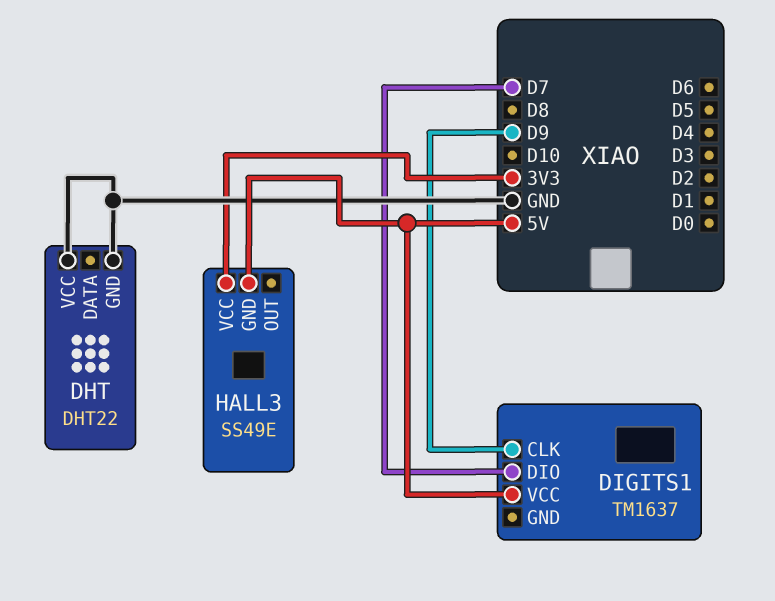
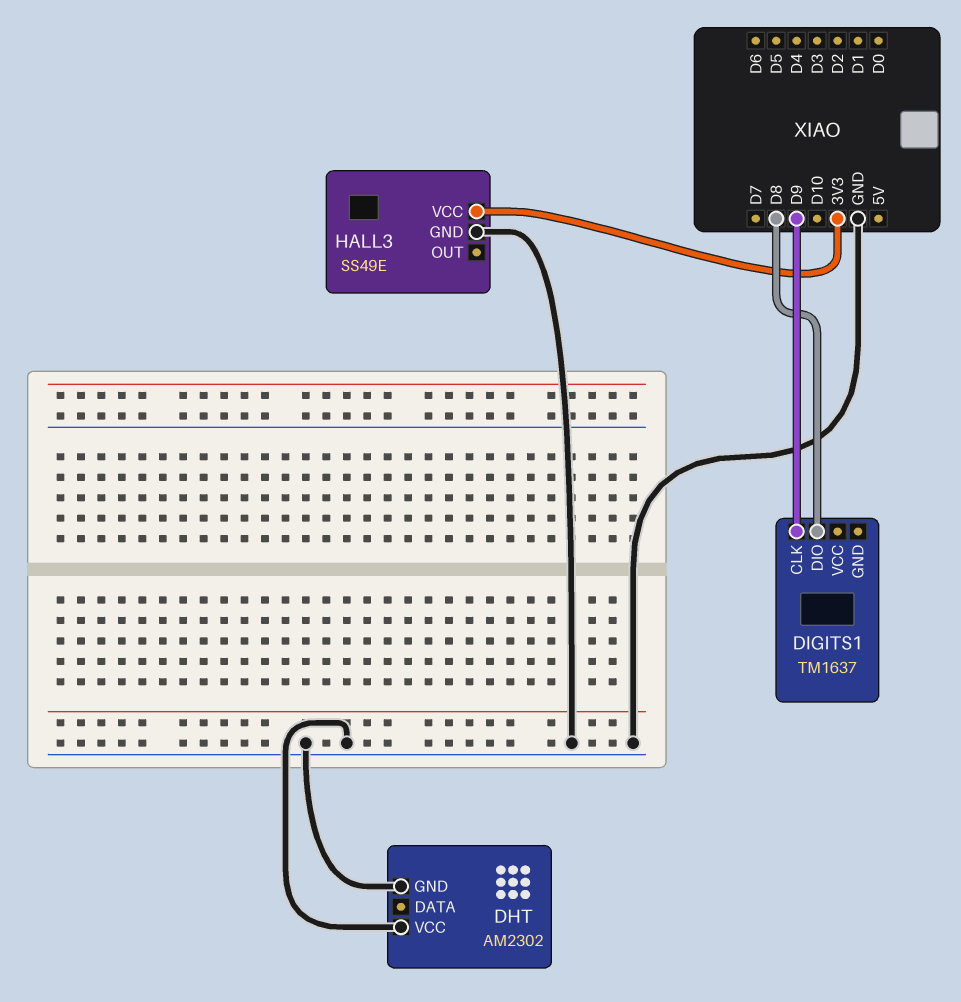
DHT: DHT22 -> AM2302
DIGITS1 pin DIO: D7 -> D8
DIGITS1 pin VCC: 5V -> none
HALL3 pin GND: 5V -> GND

